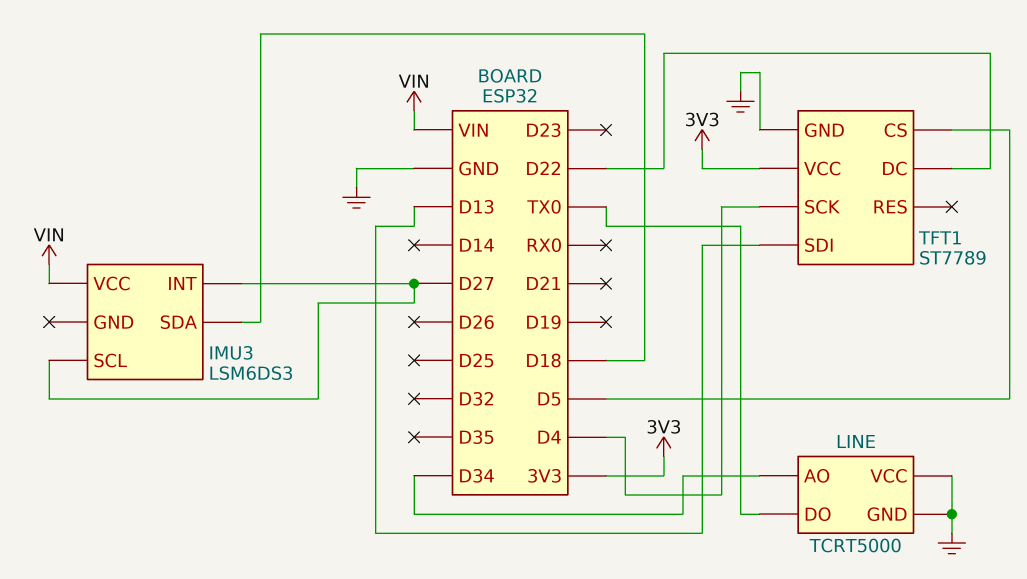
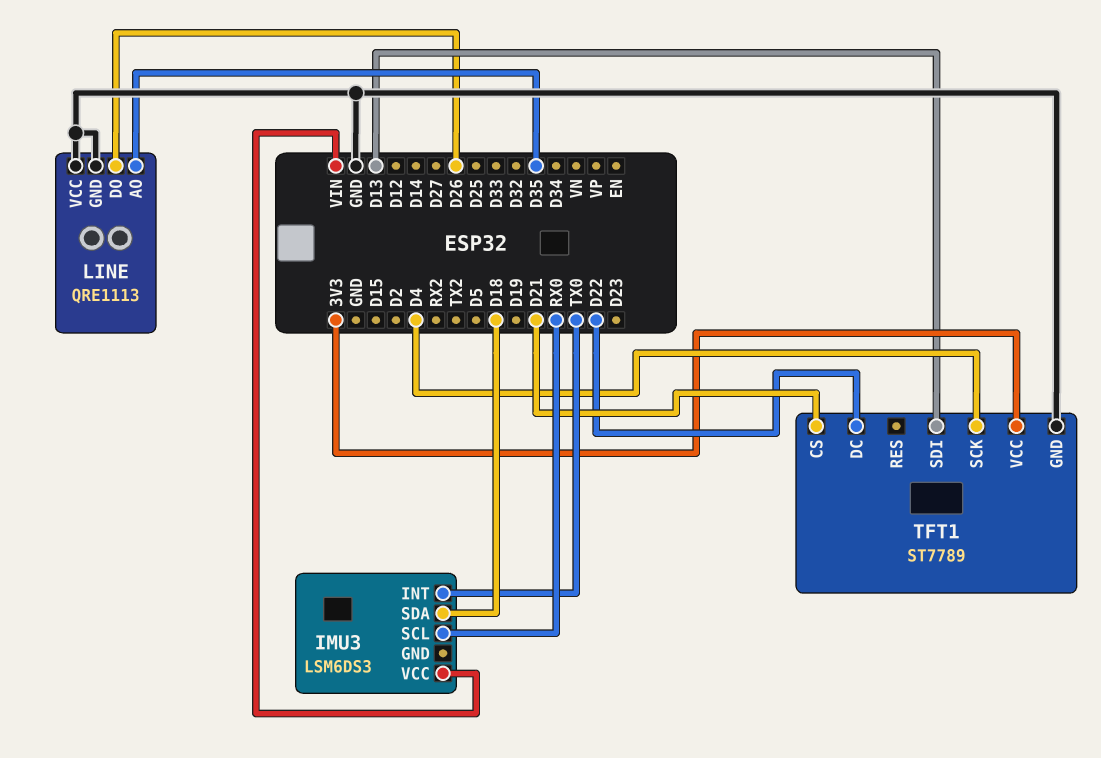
IMU3 pin INT: D27 -> TX0
IMU3 pin SCL: D27 -> RX0
LINE: TCRT5000 -> QRE1113
LINE pin AO: D34 -> D35
LINE pin DO: TX0 -> D26
TFT1 pin CS: D5 -> D21

